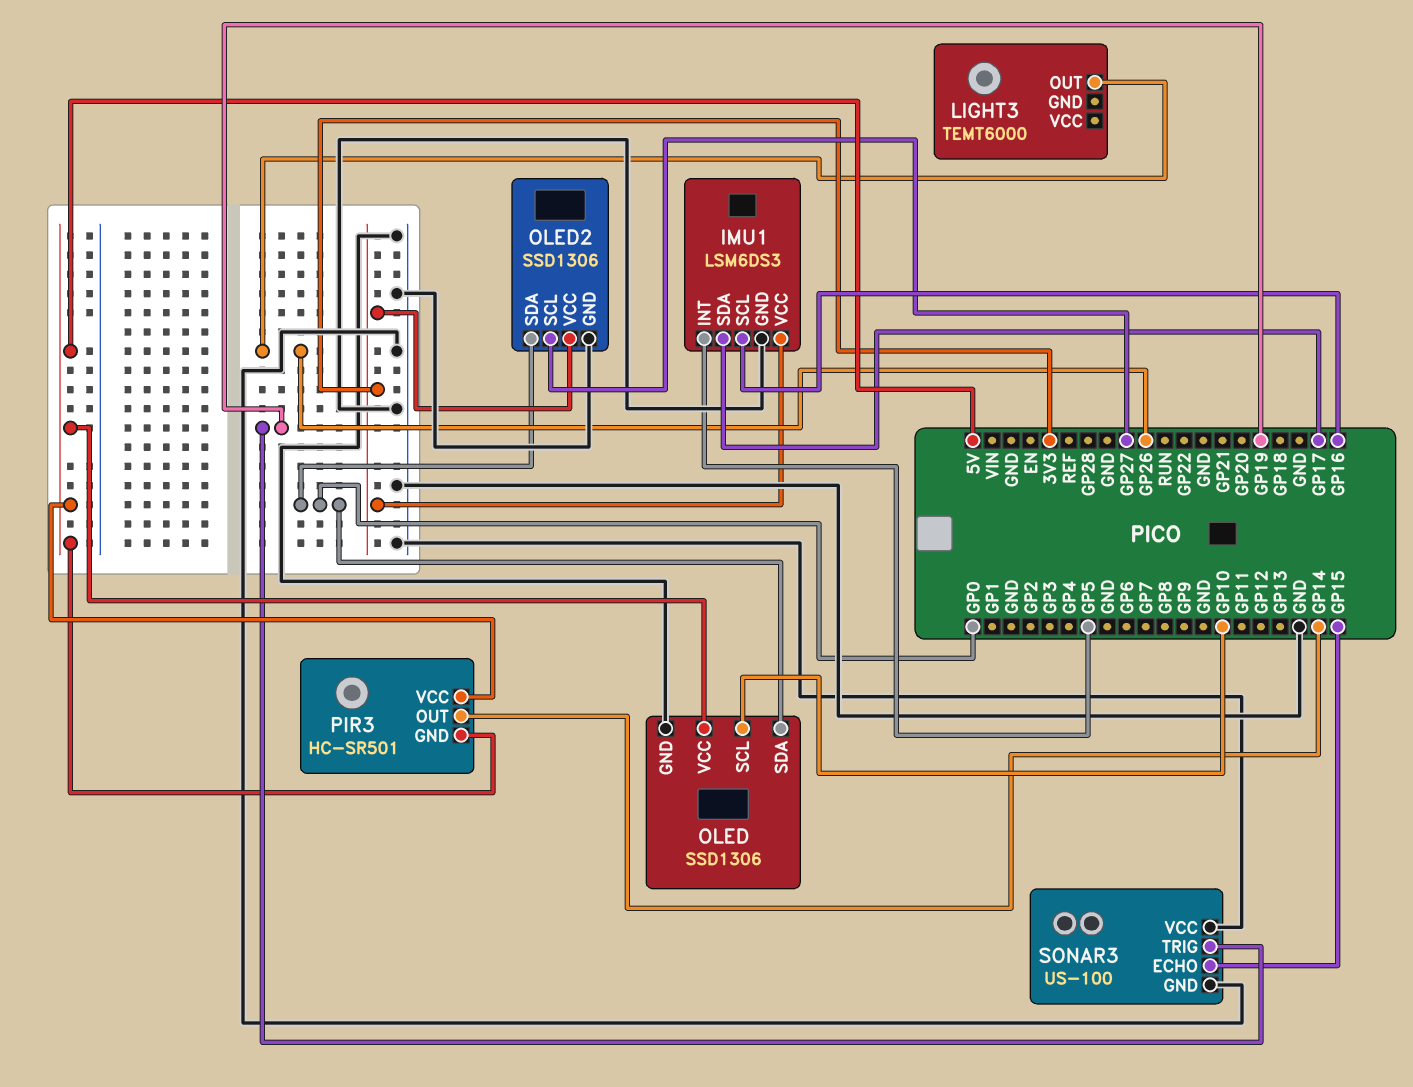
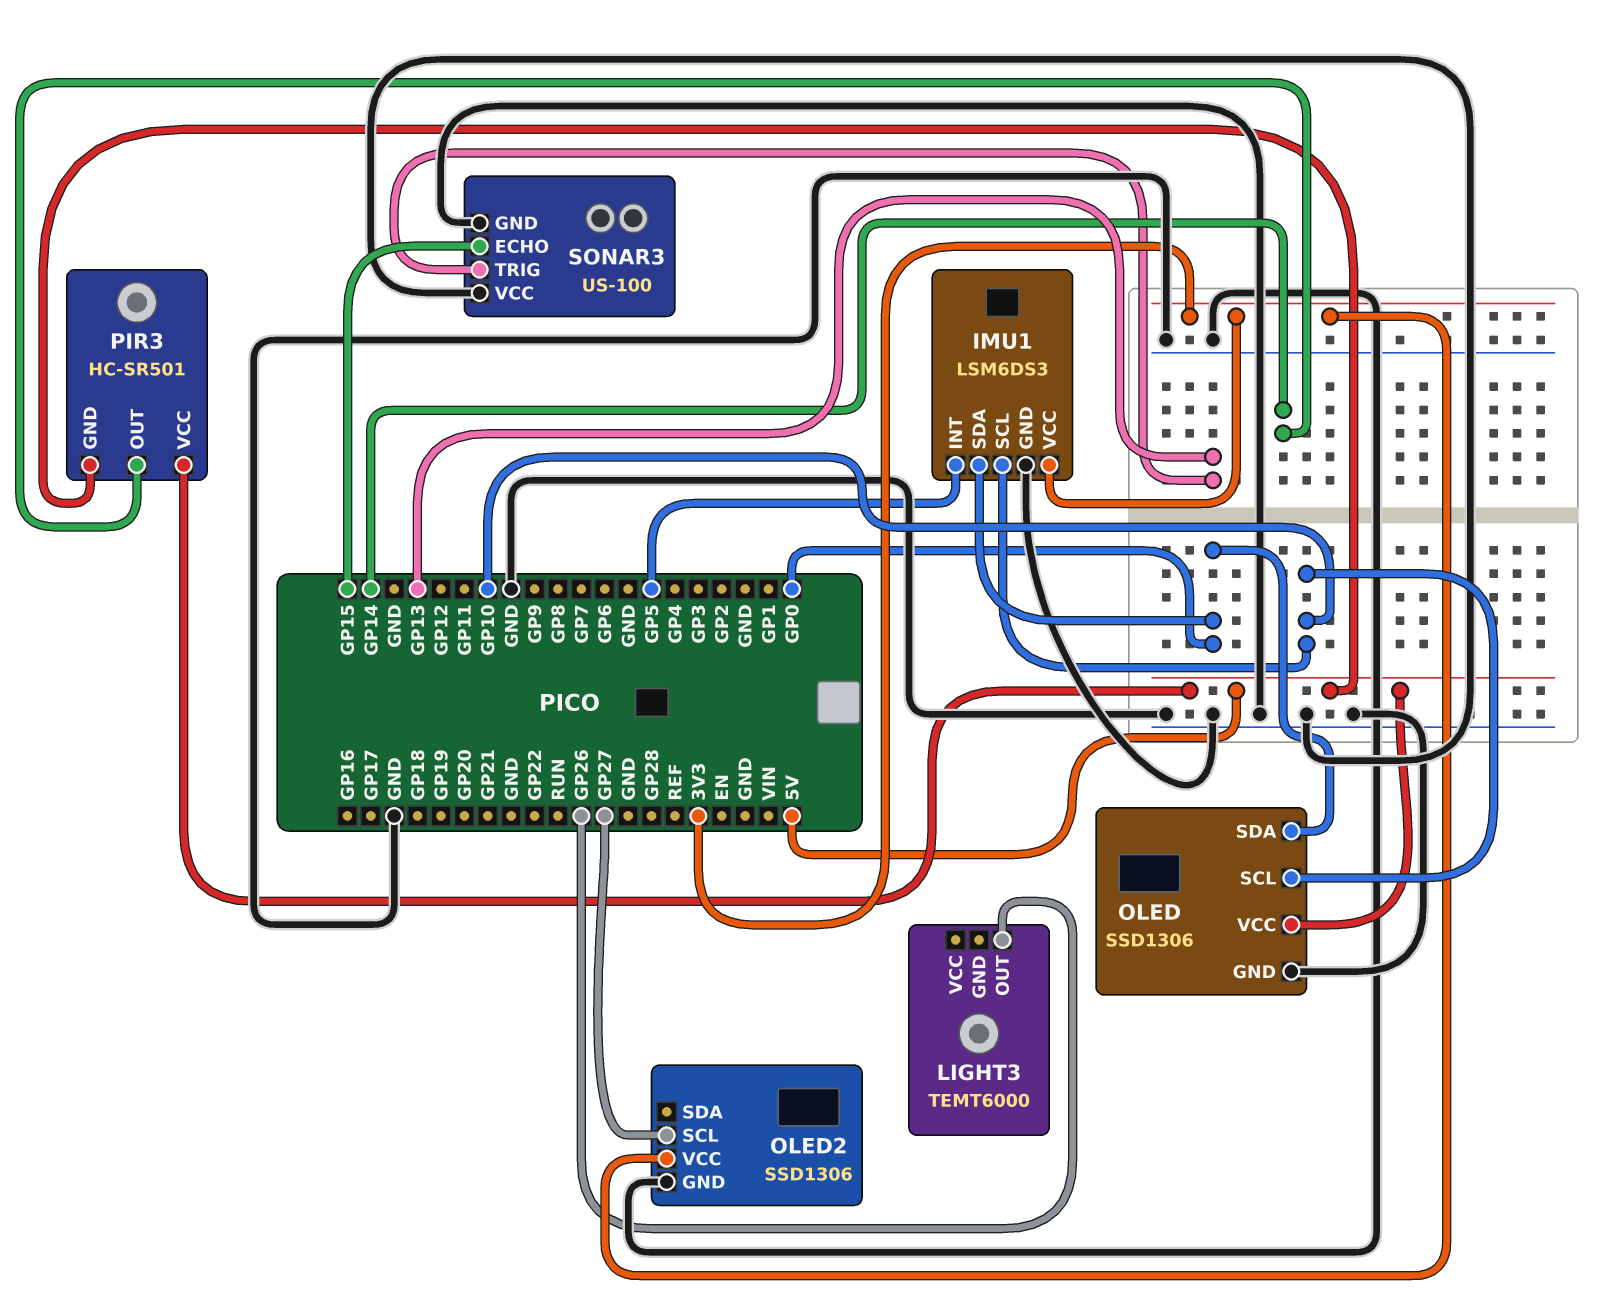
IMU1 pin SCL: GP16 -> GP10
IMU1 pin SDA: GP17 -> GP0
OLED2 pin SDA: GP0 -> none
SONAR3 pin TRIG: GP19 -> GP13

